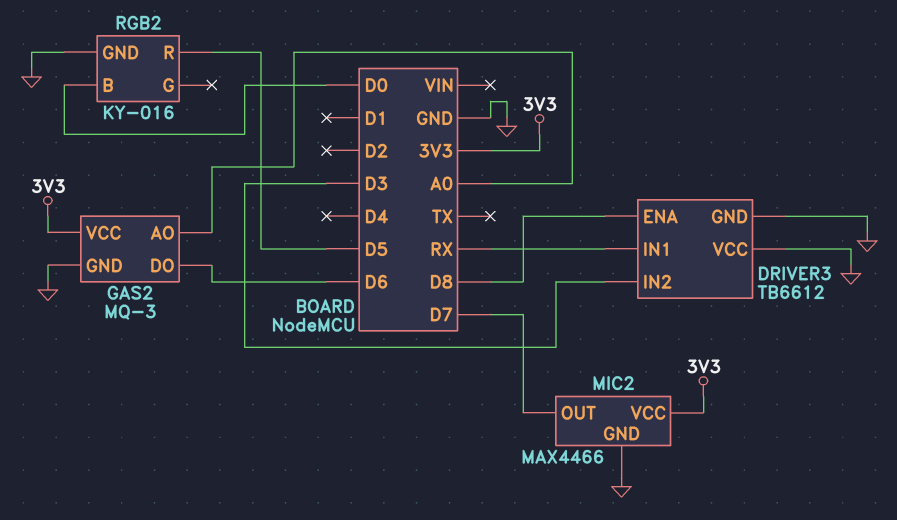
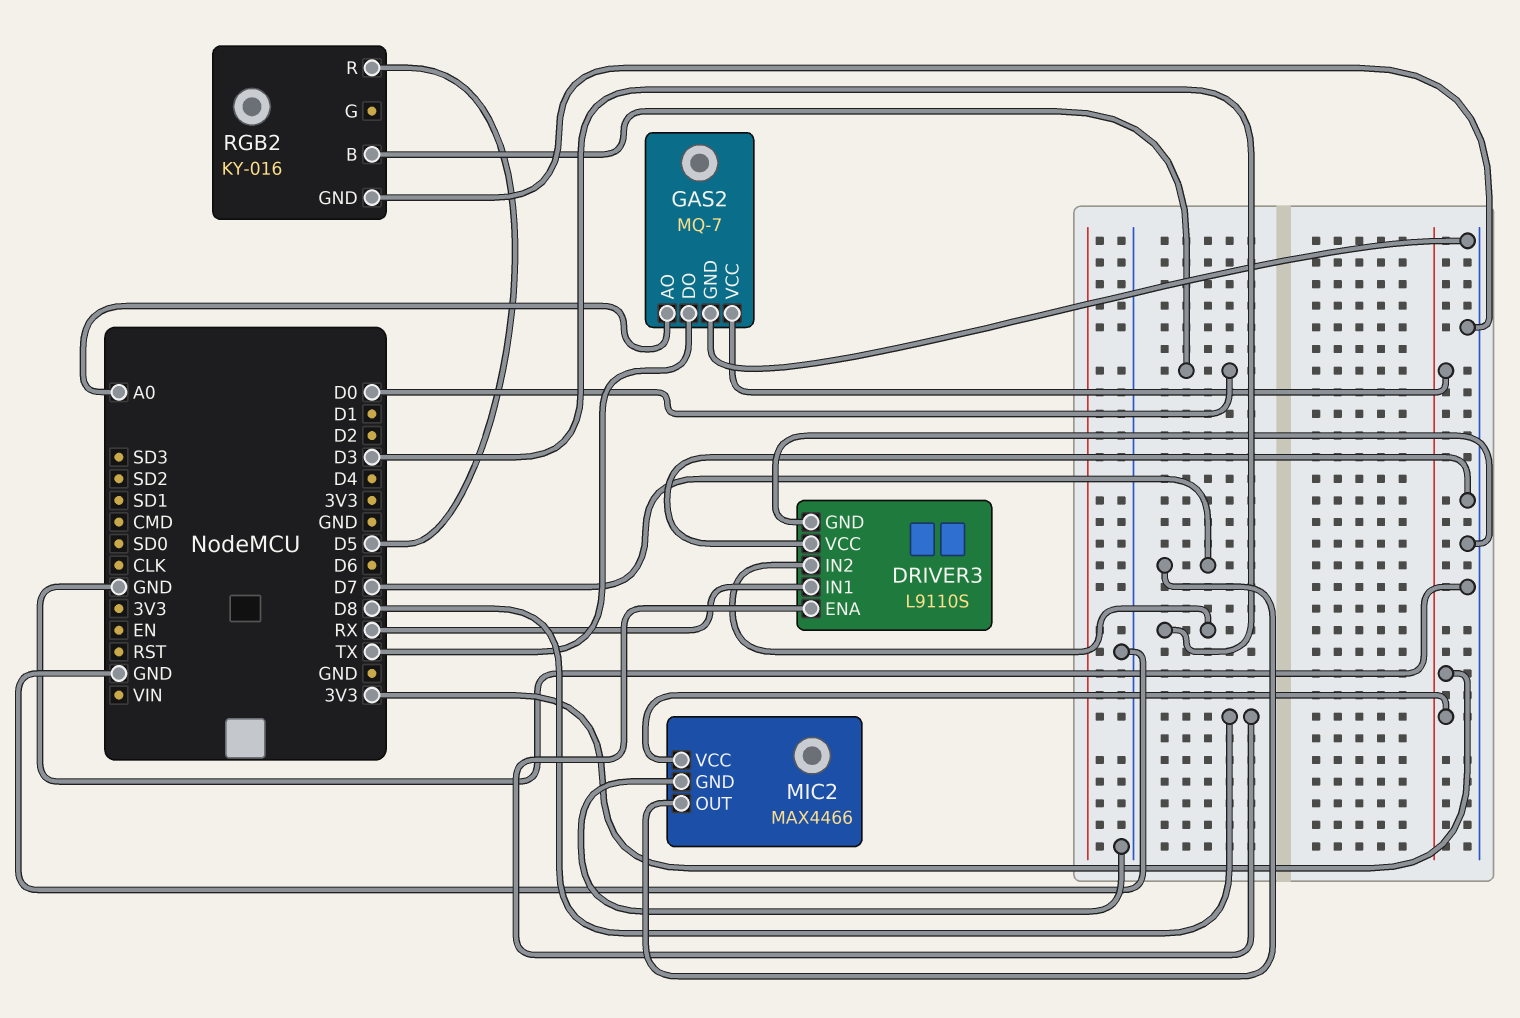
DRIVER3: TB6612 -> L9110S
GAS2: MQ-3 -> MQ-7
GAS2 pin DO: D6 -> TX

